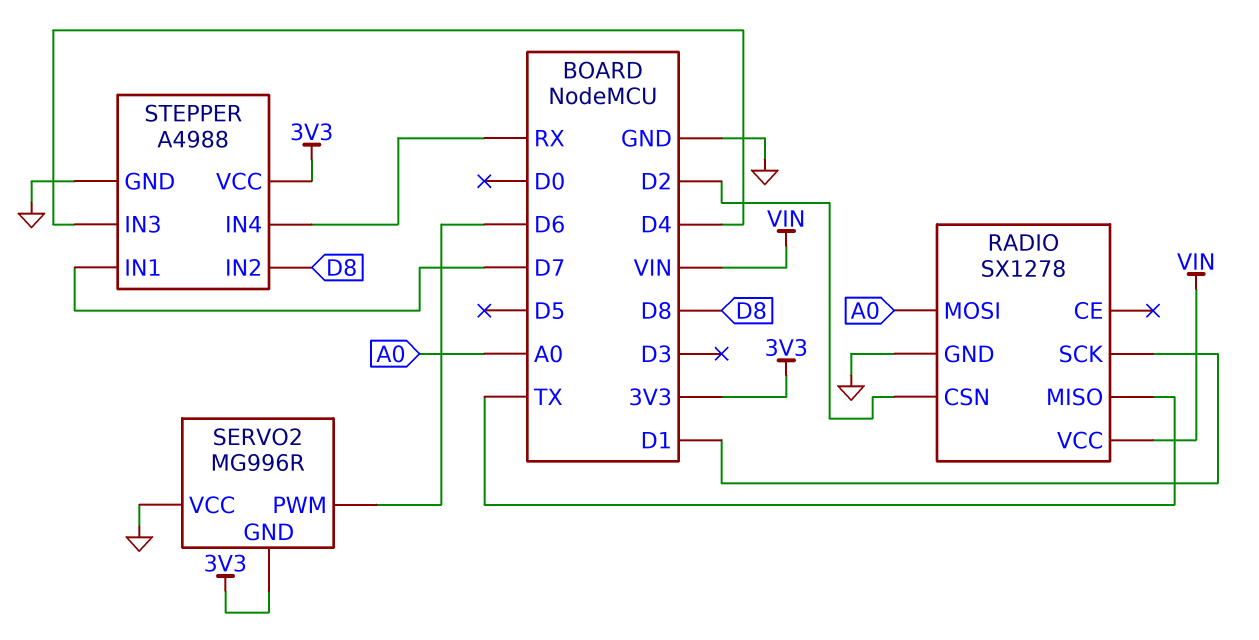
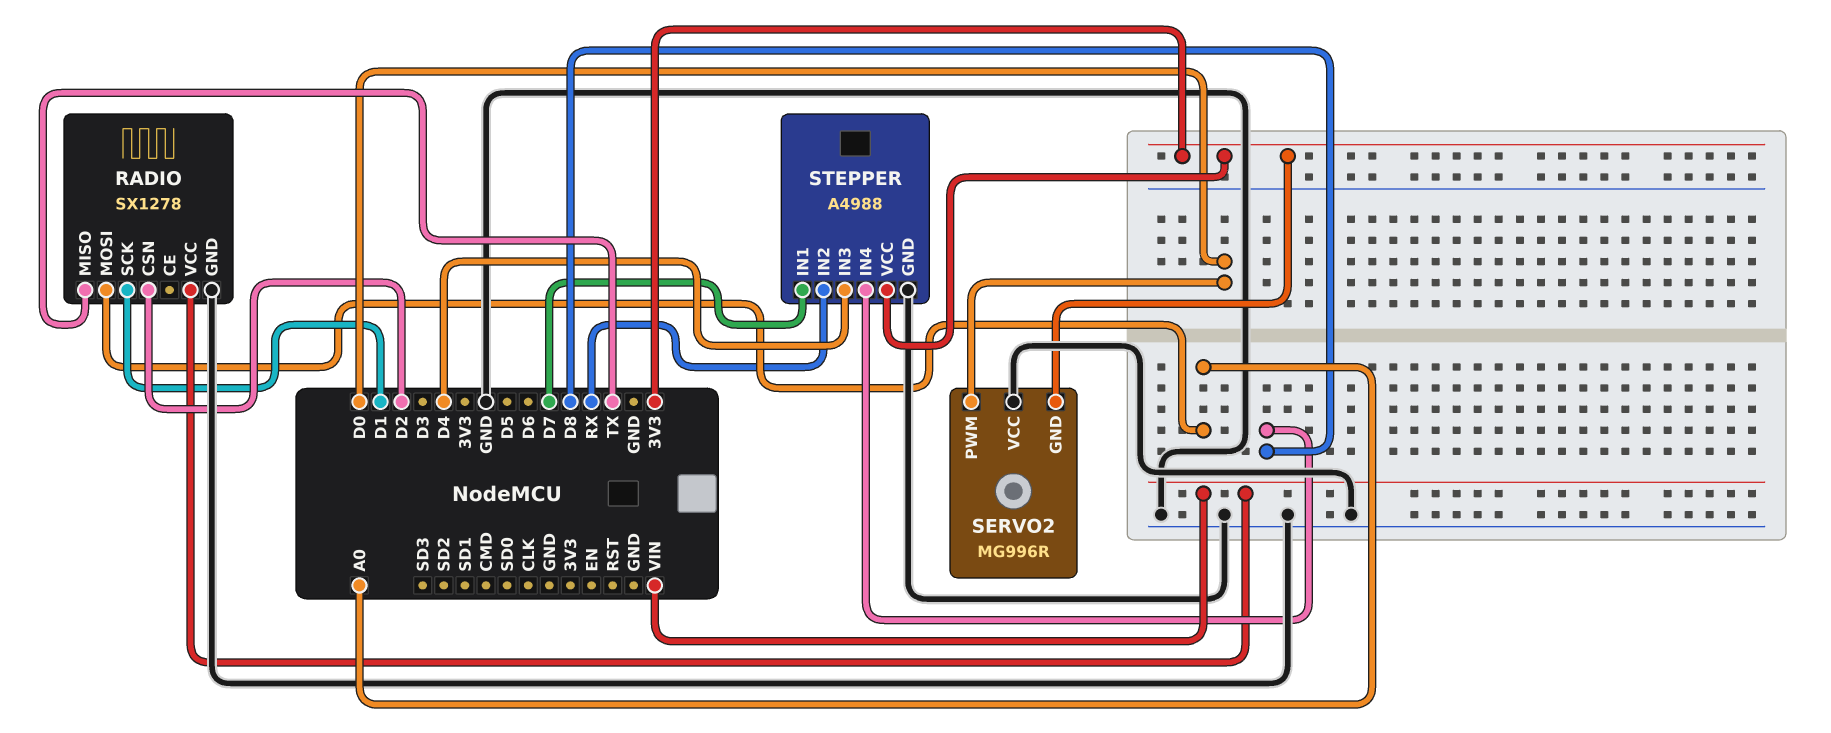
SERVO2 pin PWM: D6 -> D0
STEPPER pin IN2: D8 -> RX
STEPPER pin IN4: RX -> D8

